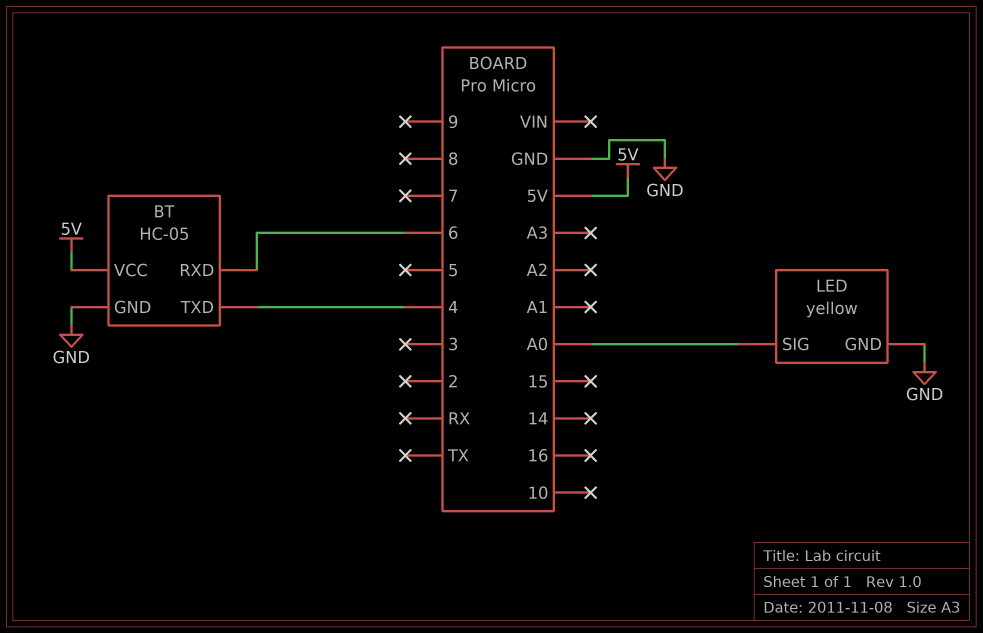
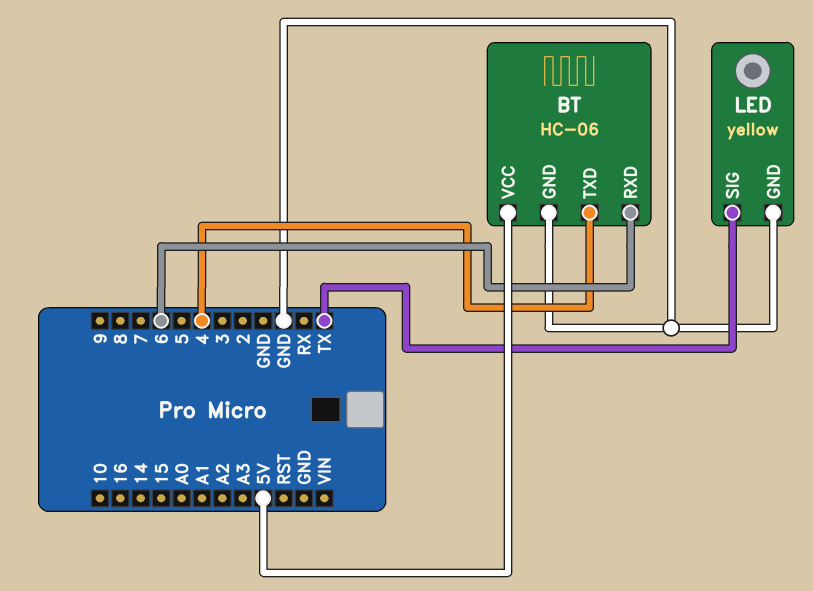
BT: HC-05 -> HC-06
LED pin SIG: A0 -> TX

